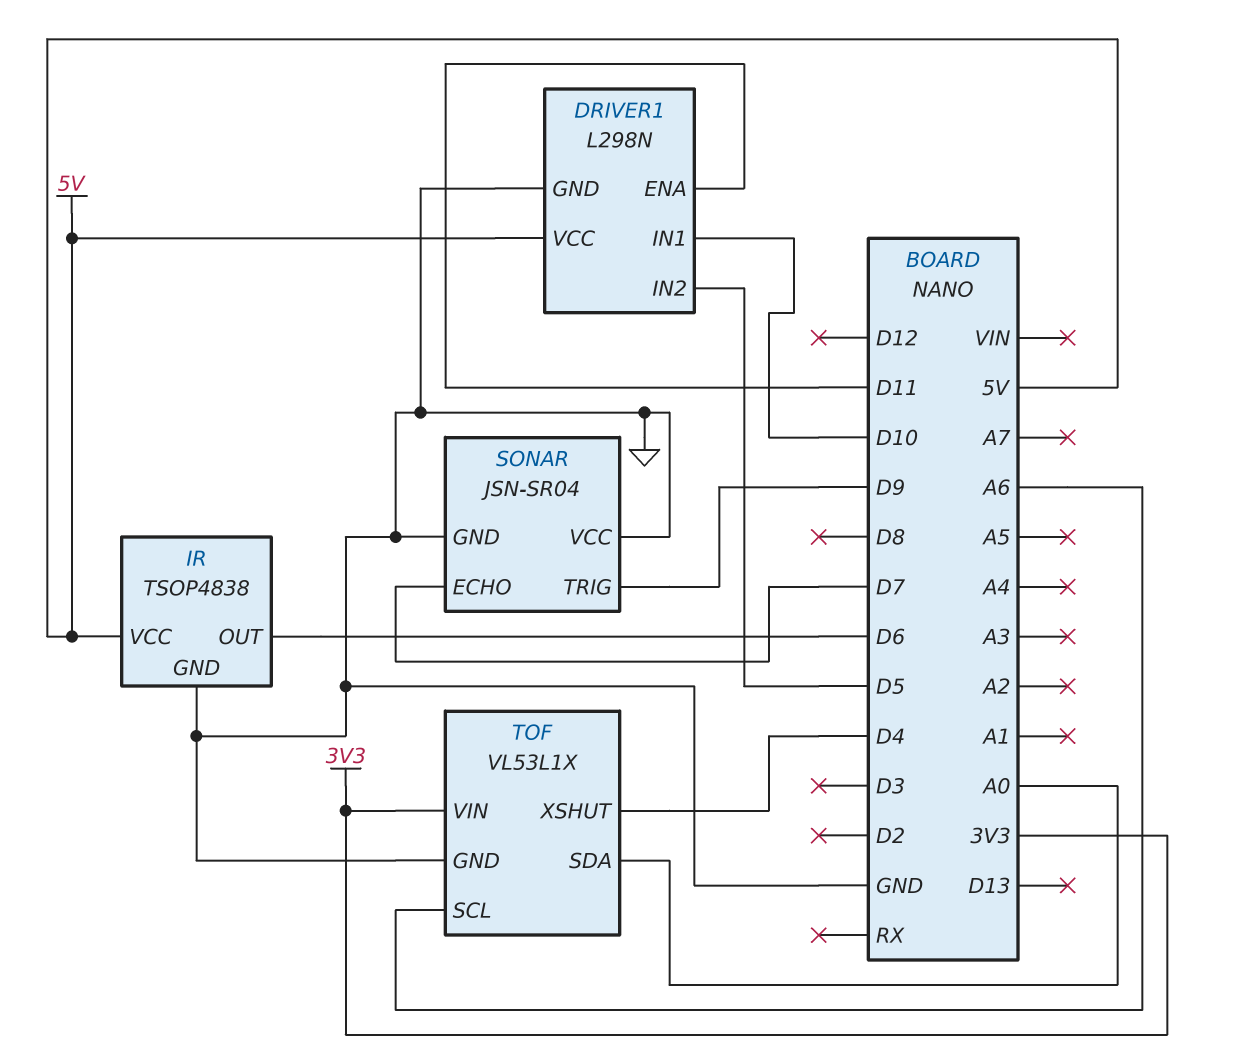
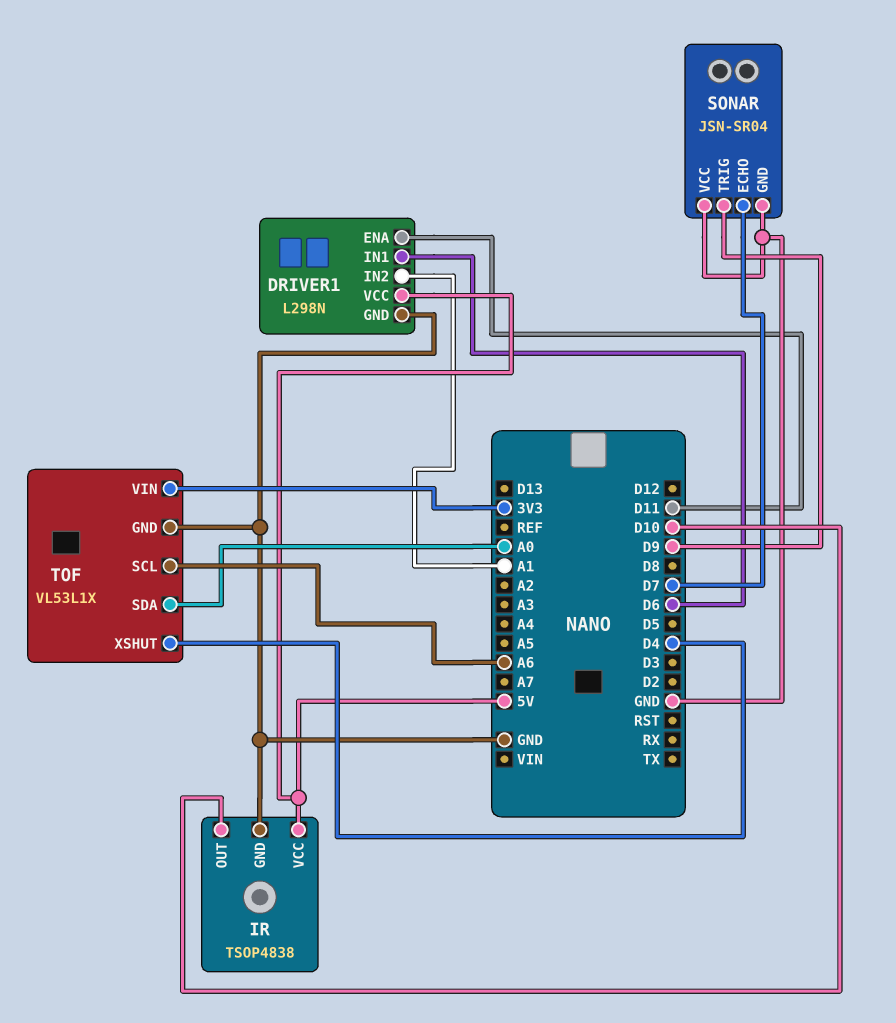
DRIVER1 pin IN1: D10 -> D6
DRIVER1 pin IN2: D5 -> A1
IR pin OUT: D6 -> D10

